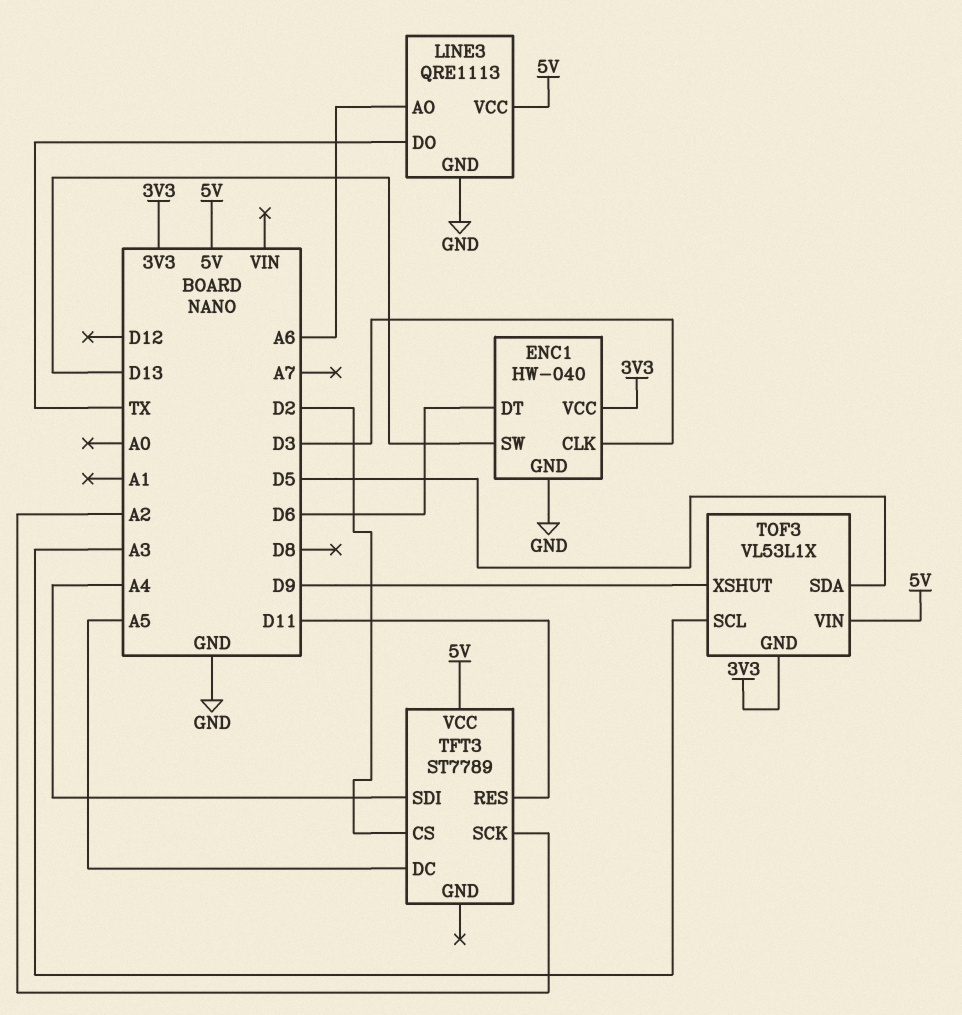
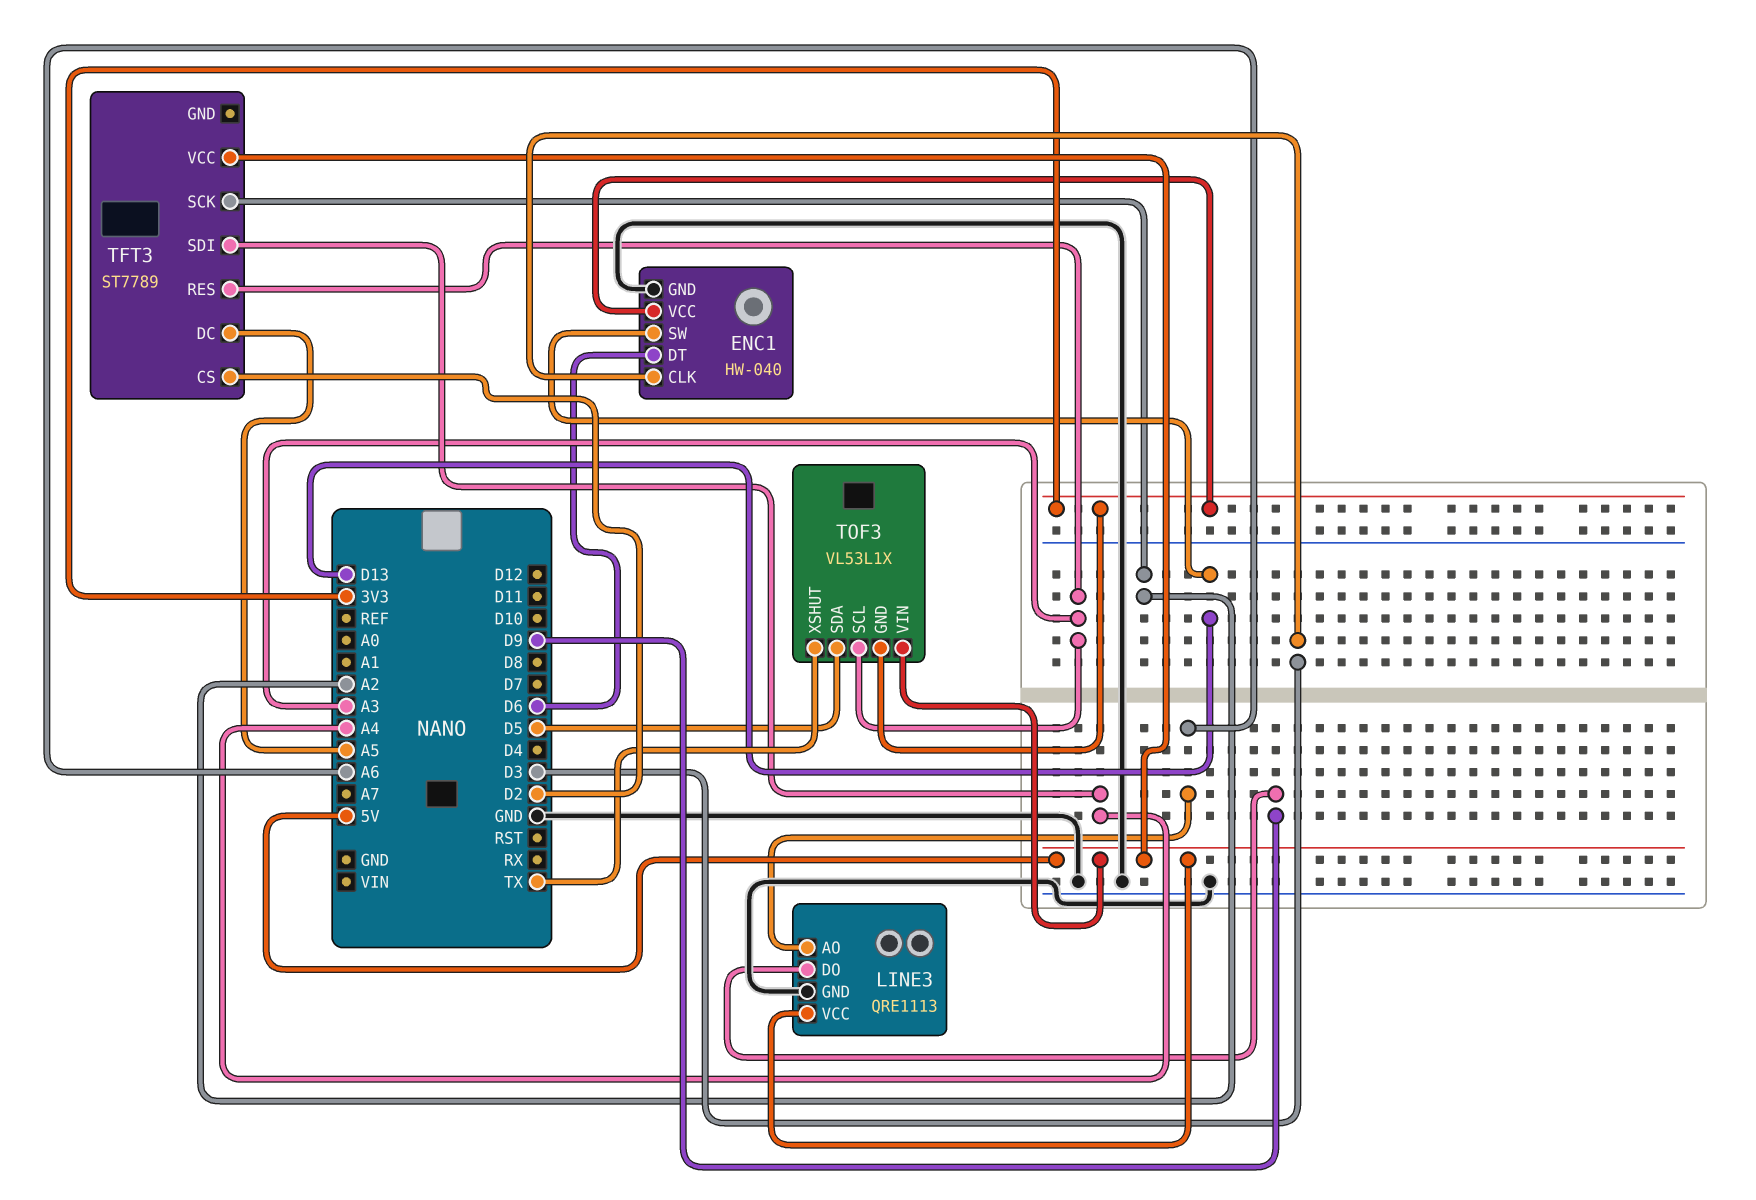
LINE3 pin DO: TX -> D9
TFT3 pin RES: D11 -> A3
TOF3 pin XSHUT: D9 -> TX

